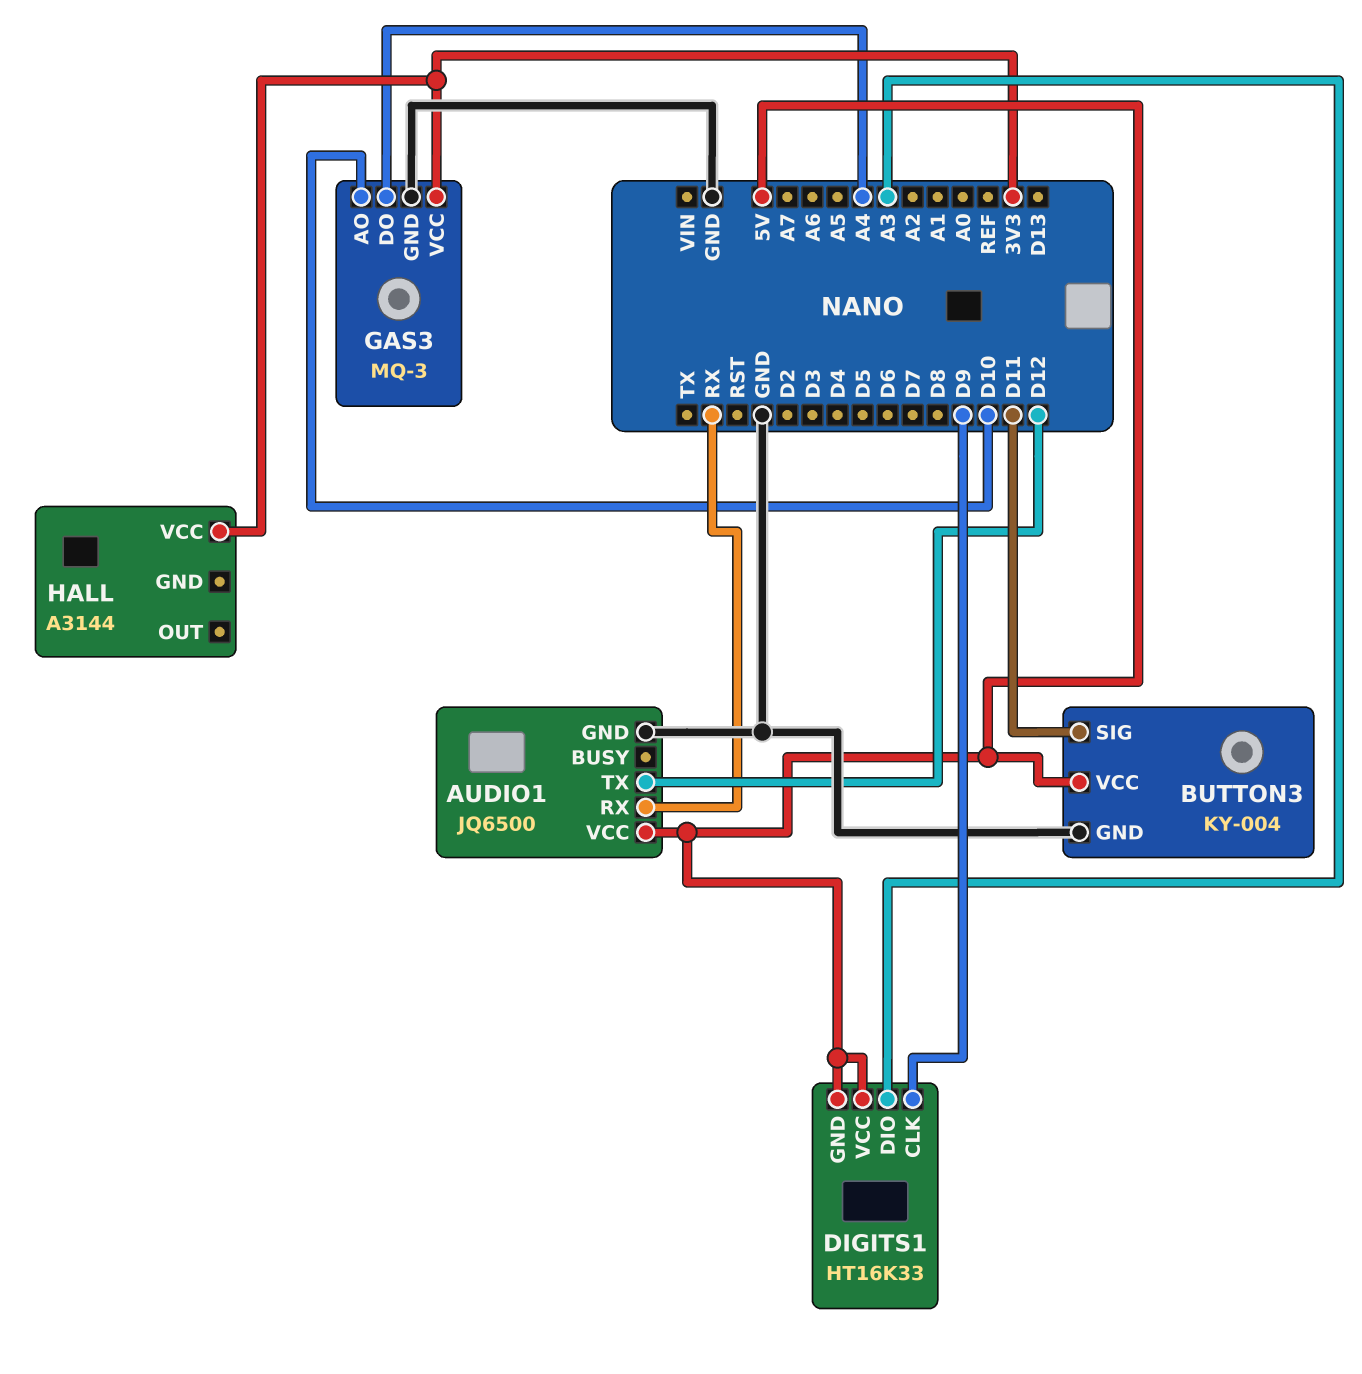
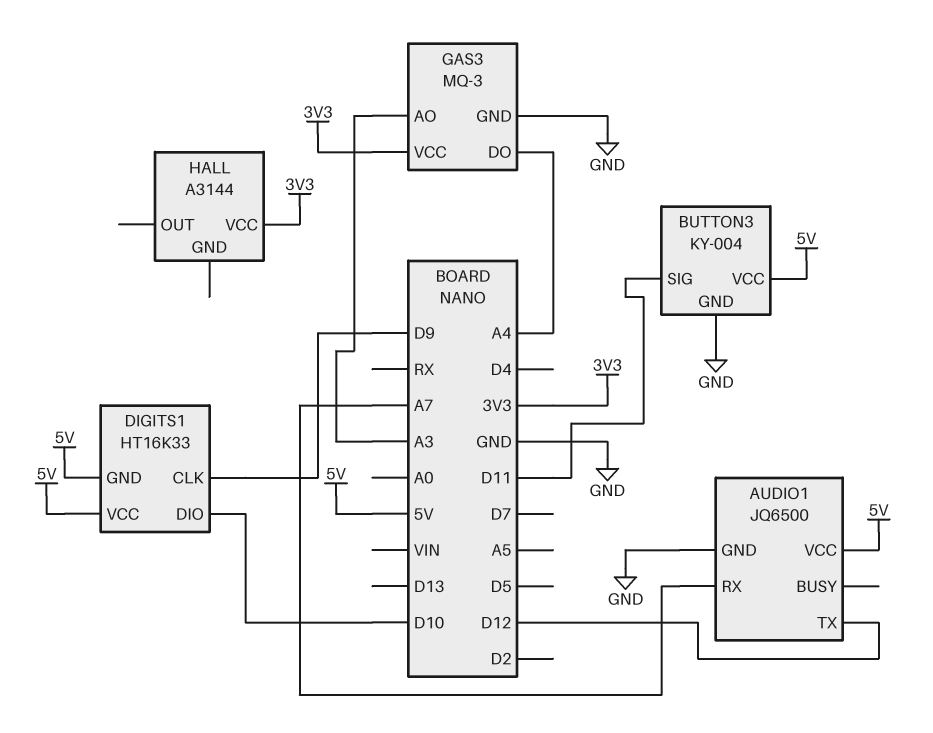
AUDIO1 pin RX: RX -> A7
DIGITS1 pin DIO: A3 -> D10
GAS3 pin AO: D10 -> A3

